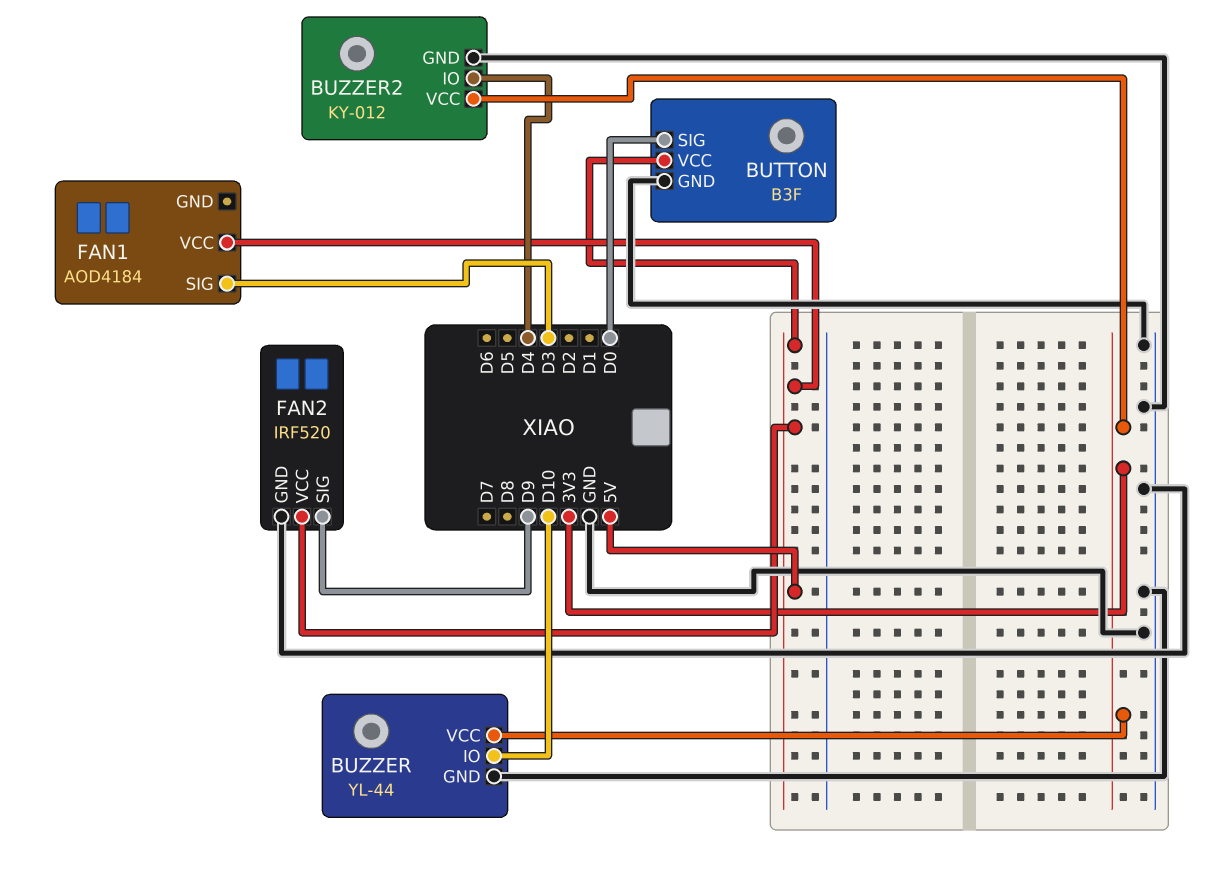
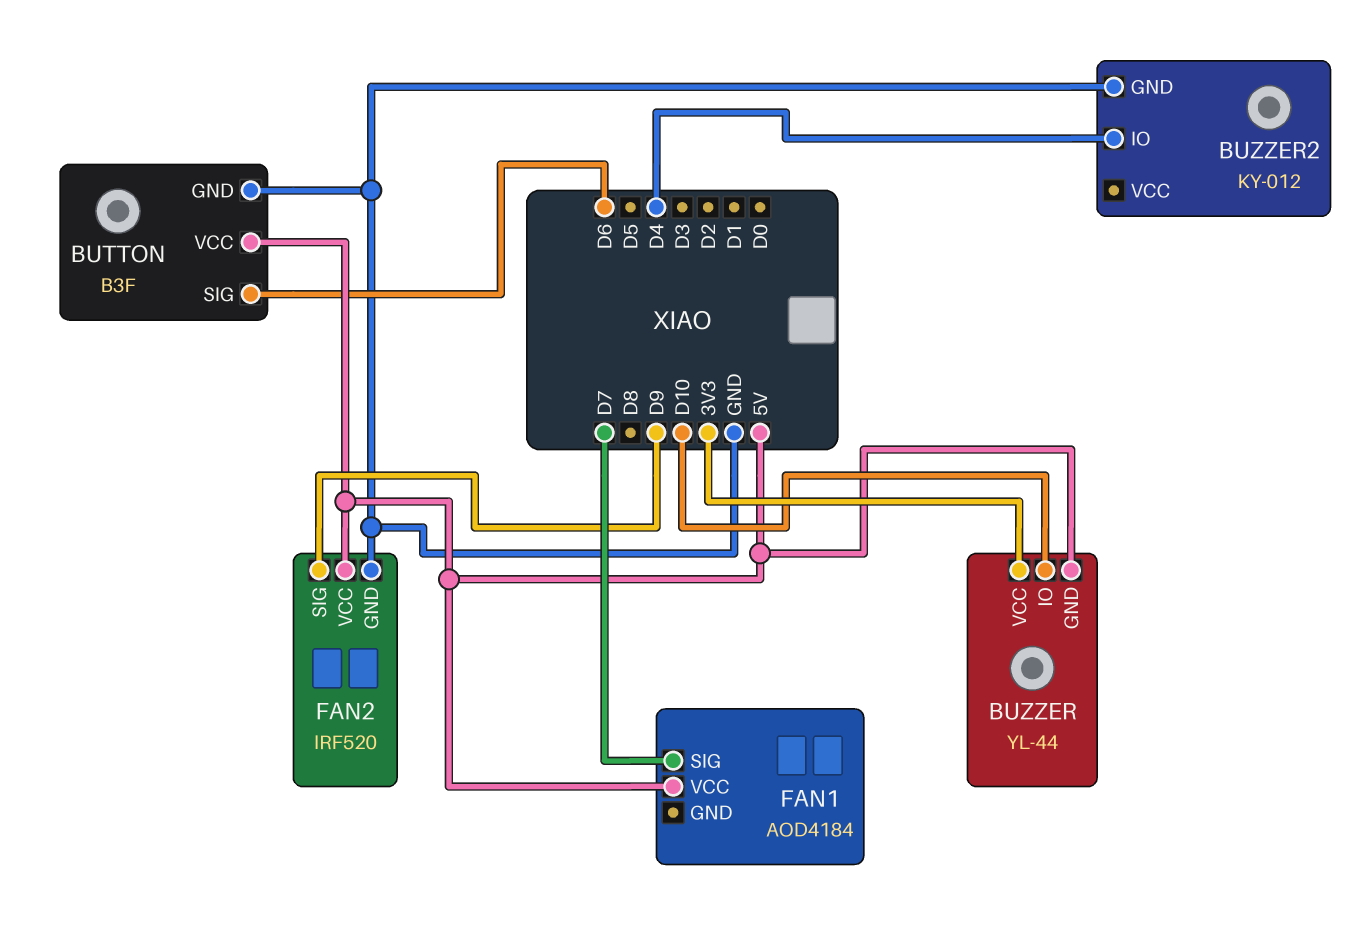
BUTTON pin SIG: D0 -> D6
BUZZER pin GND: GND -> 5V
BUZZER2 pin VCC: 3V3 -> none
FAN1 pin SIG: D3 -> D7

